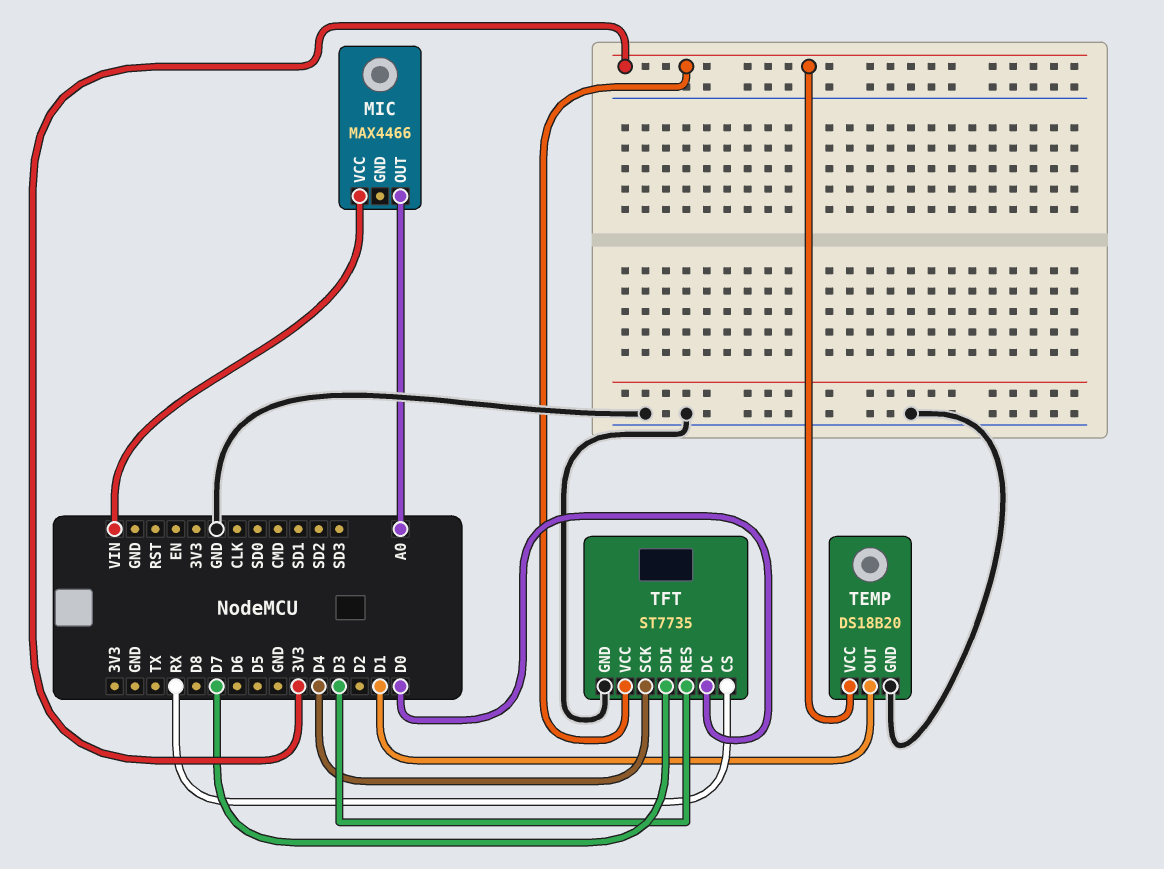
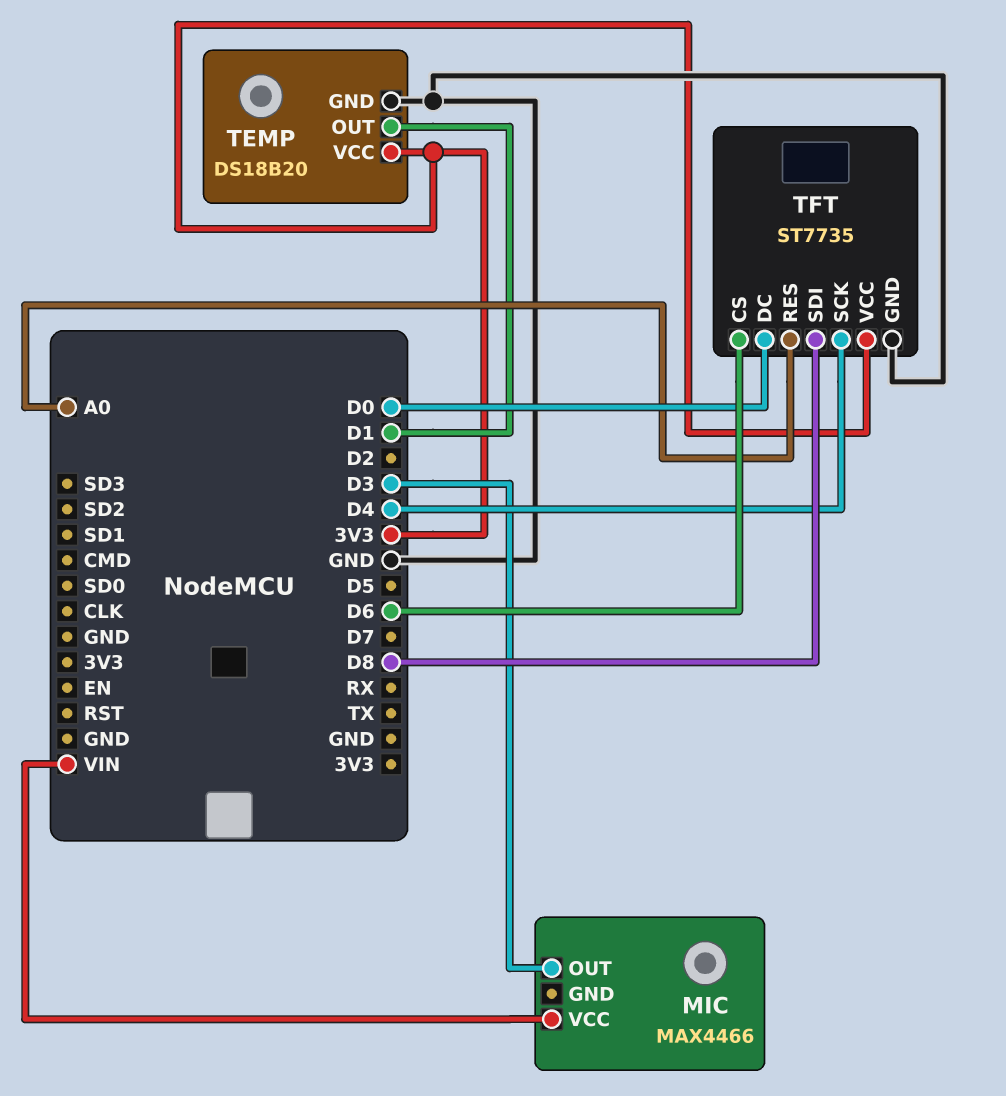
MIC pin OUT: A0 -> D3
TFT pin CS: RX -> D6
TFT pin RES: D3 -> A0
TFT pin SDI: D7 -> D8

